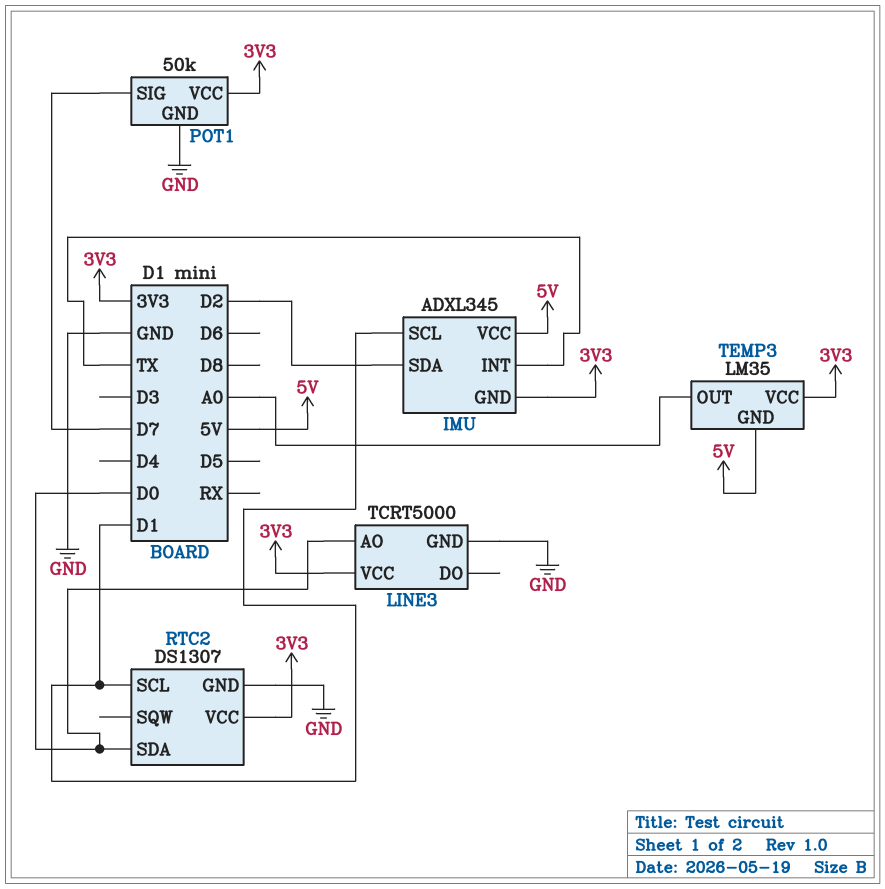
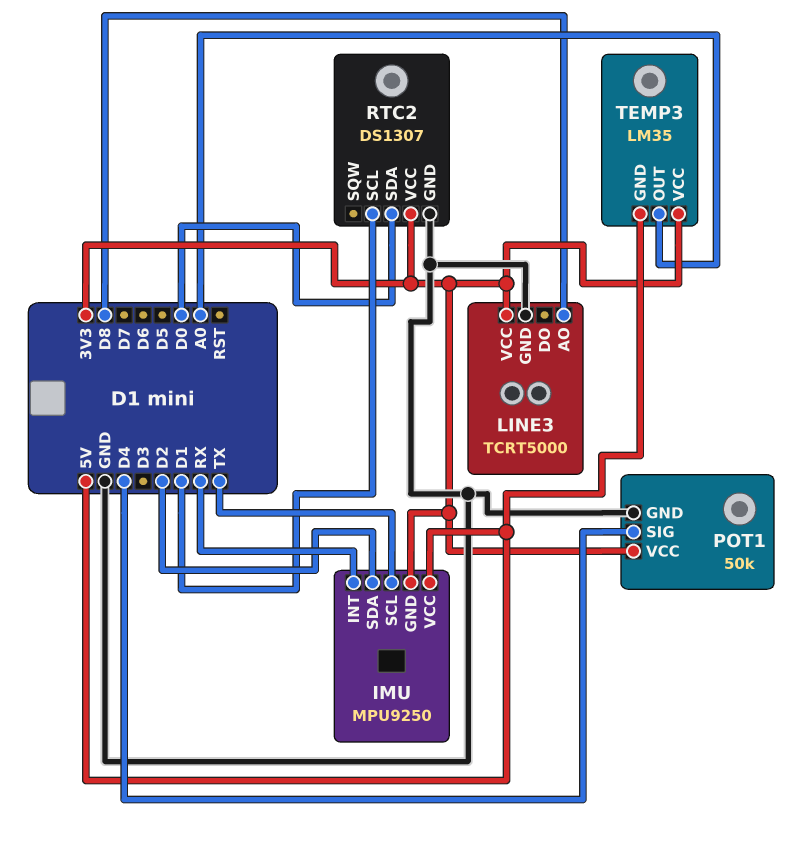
IMU: ADXL345 -> MPU9250
IMU pin INT: TX -> RX
IMU pin SCL: D1 -> TX
LINE3 pin AO: D0 -> D8
POT1 pin SIG: D7 -> D4

